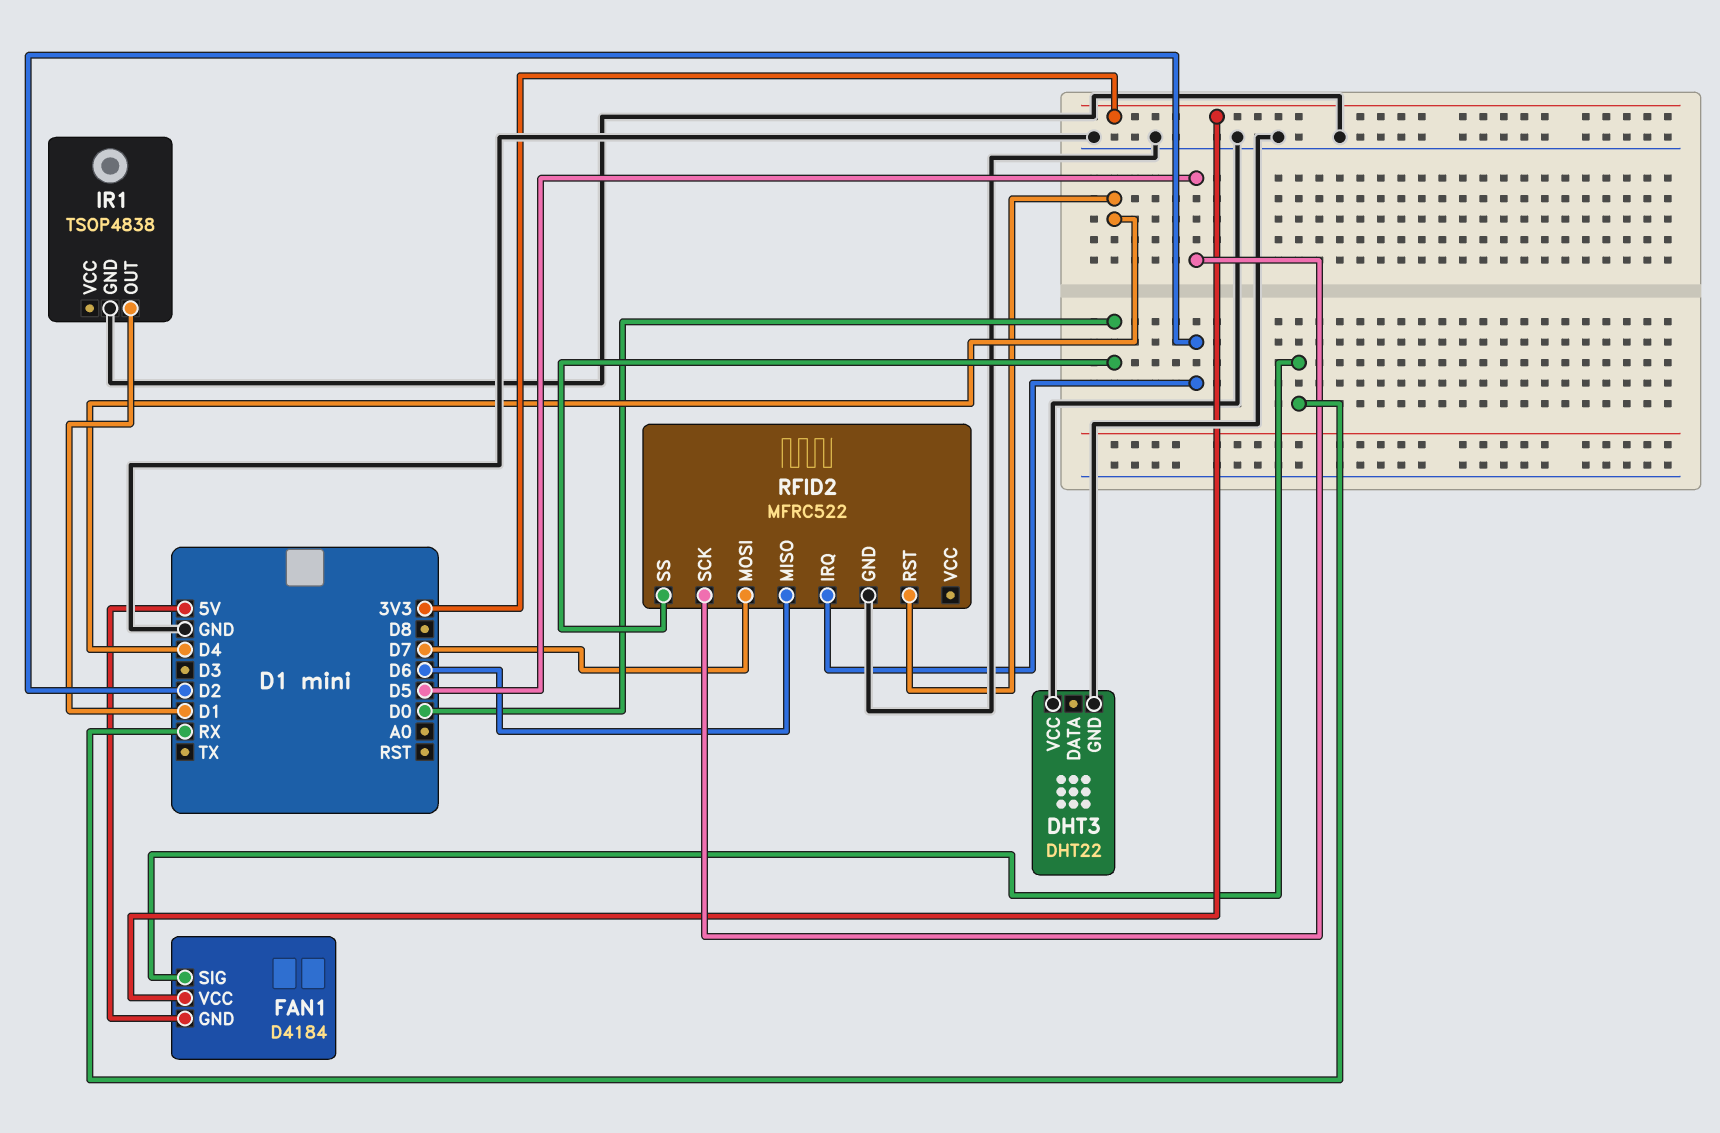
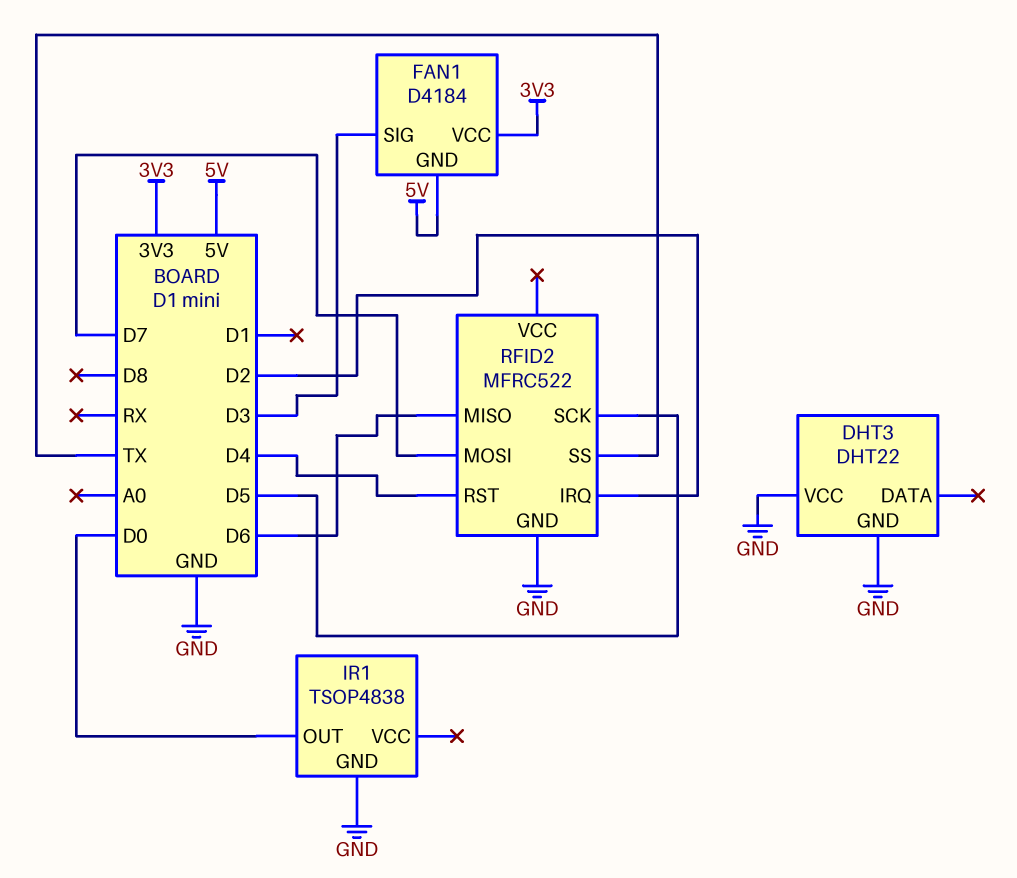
FAN1 pin SIG: RX -> D3
IR1 pin OUT: D1 -> D0
RFID2 pin SS: D0 -> TX

